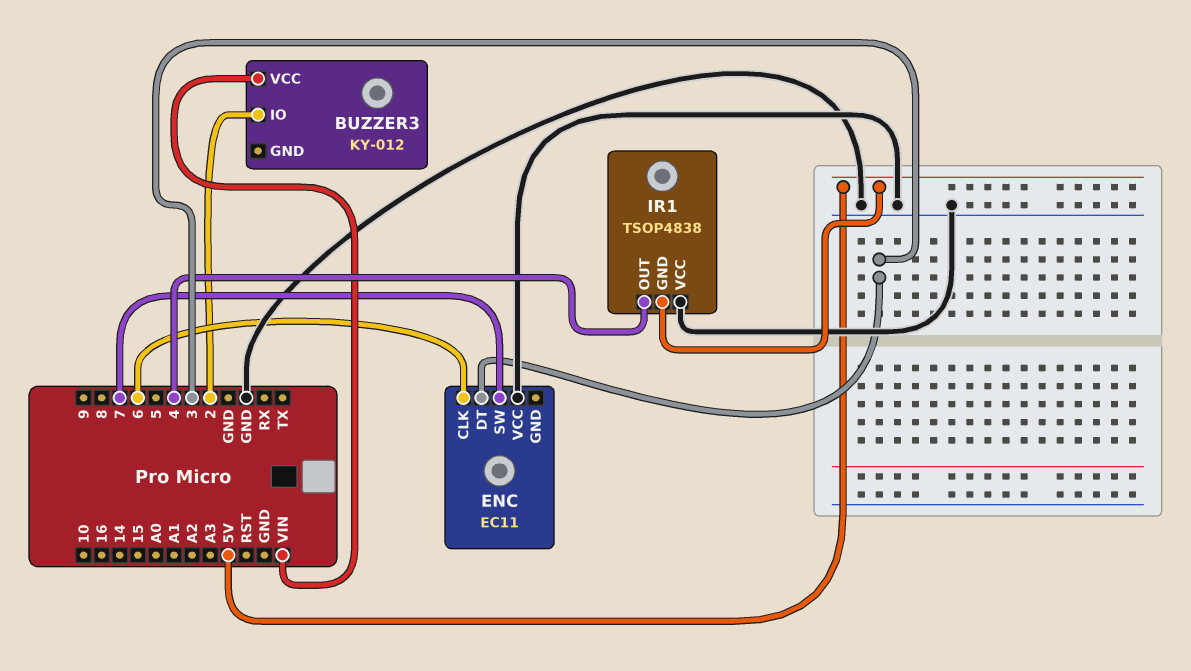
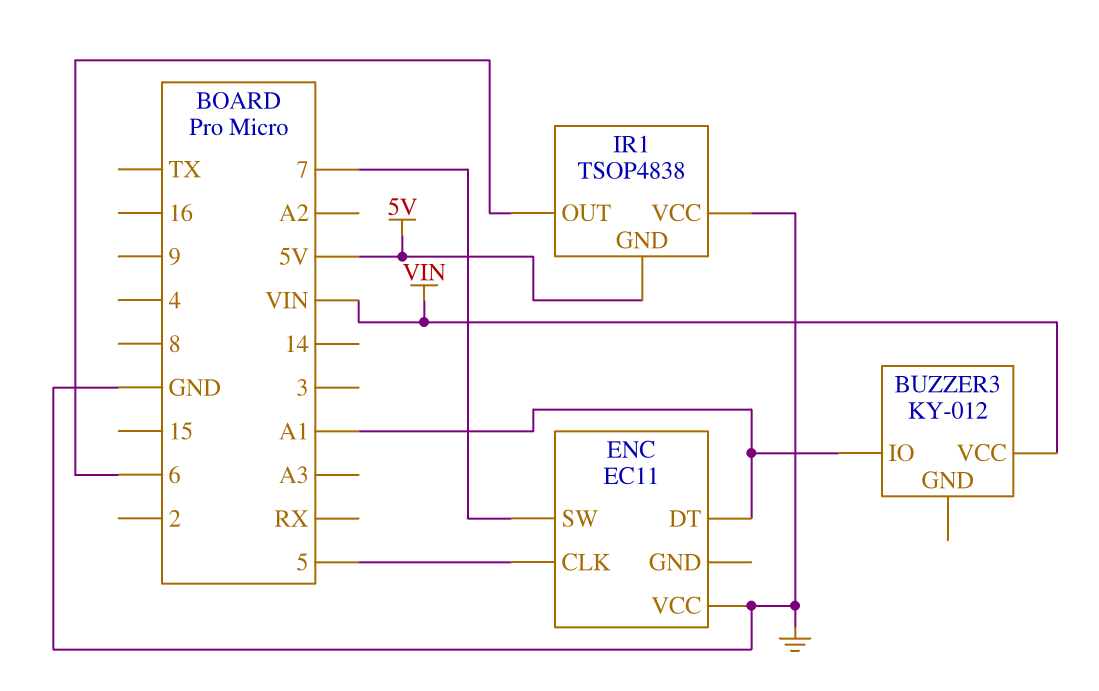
BUZZER3 pin IO: 2 -> A1
ENC pin CLK: 6 -> 5
ENC pin DT: 3 -> A1
IR1 pin OUT: 4 -> 6

